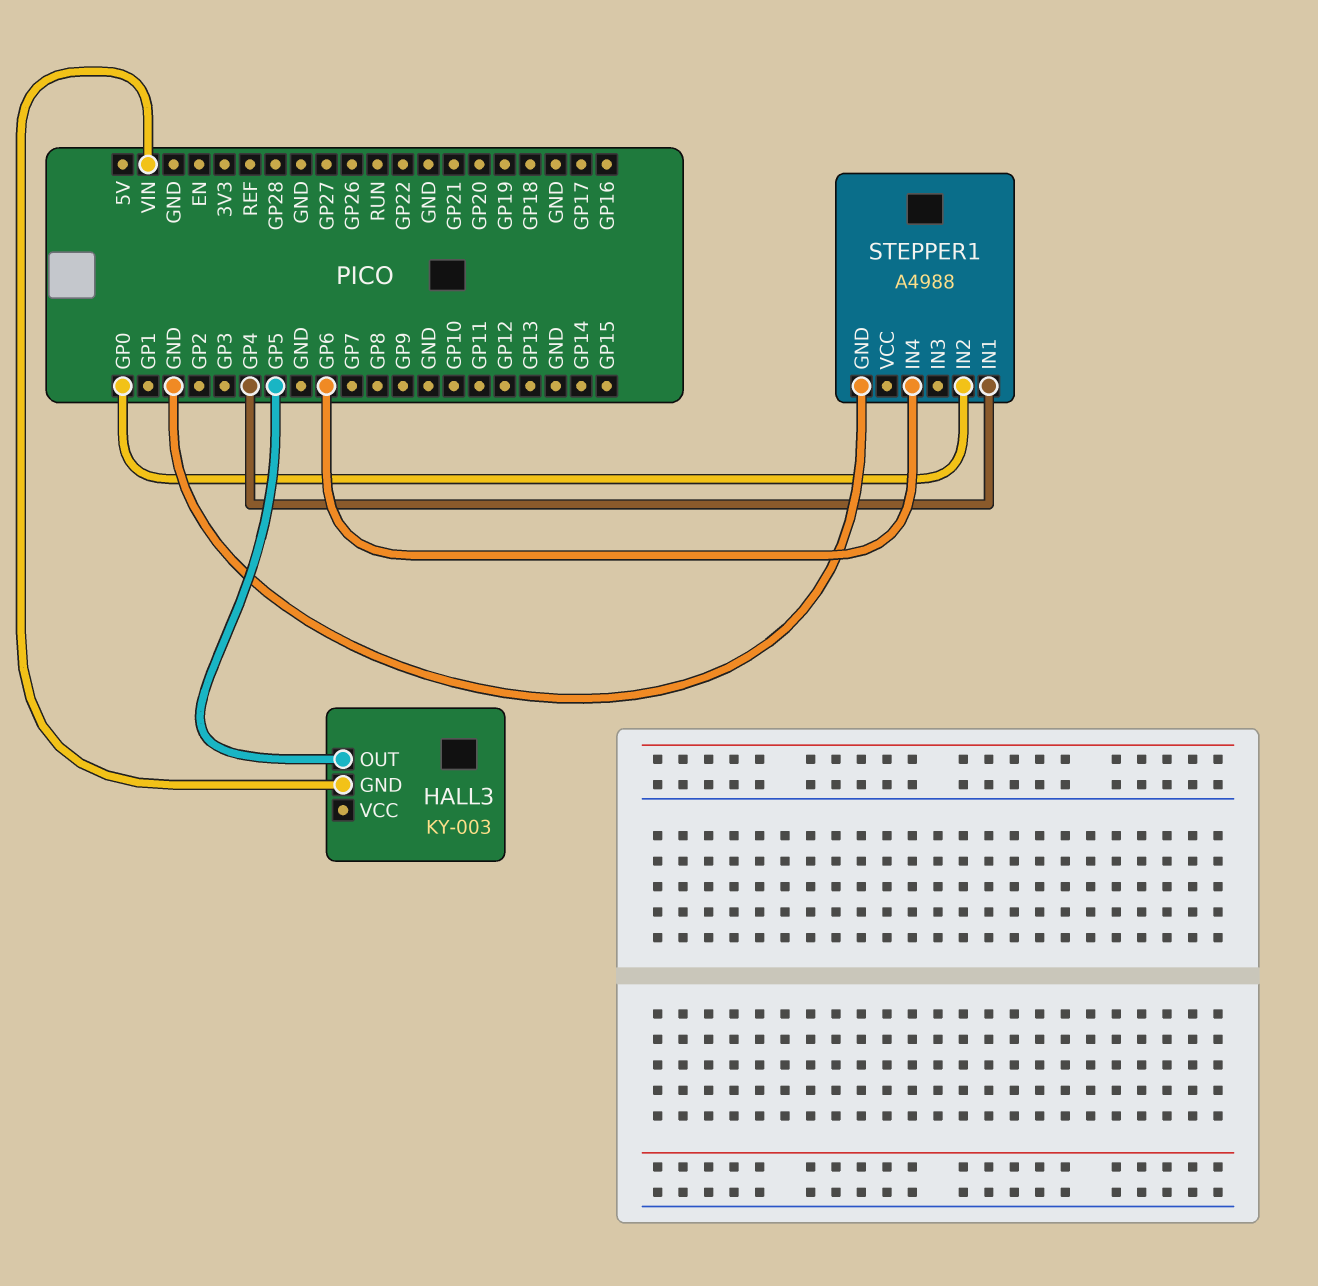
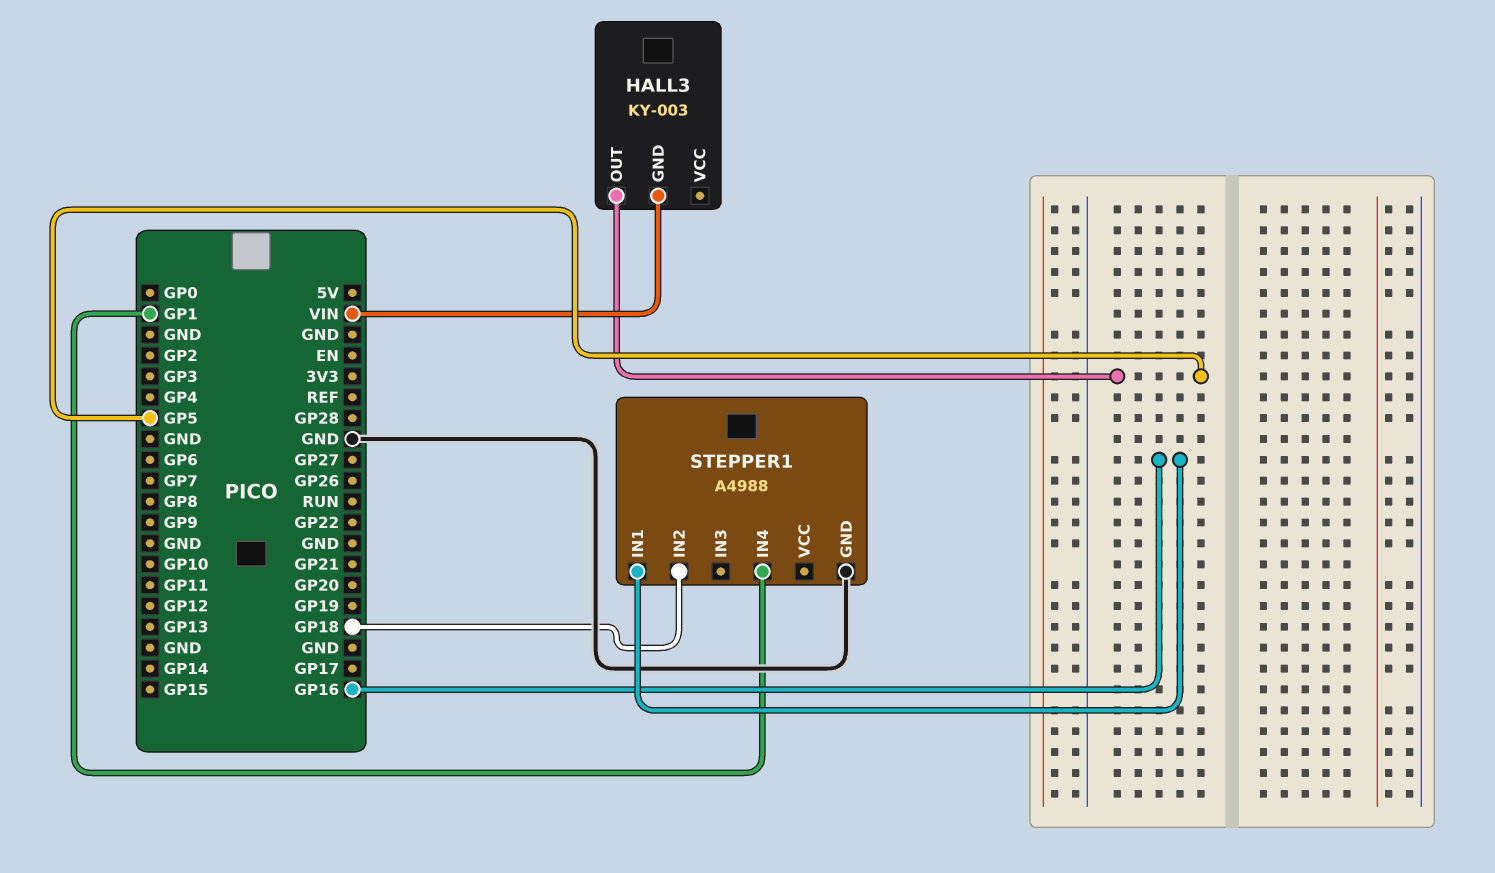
STEPPER1 pin IN1: GP4 -> GP16
STEPPER1 pin IN2: GP0 -> GP18
STEPPER1 pin IN4: GP6 -> GP1

